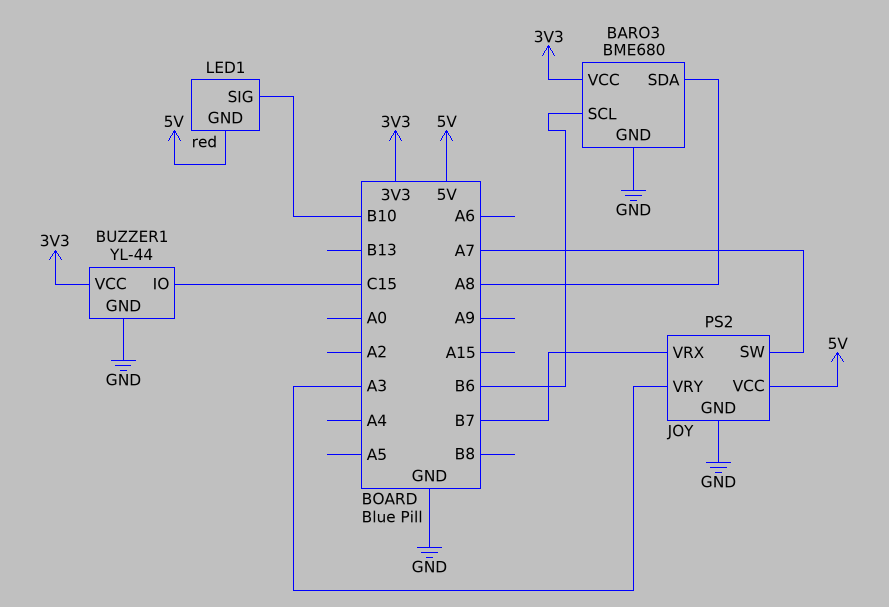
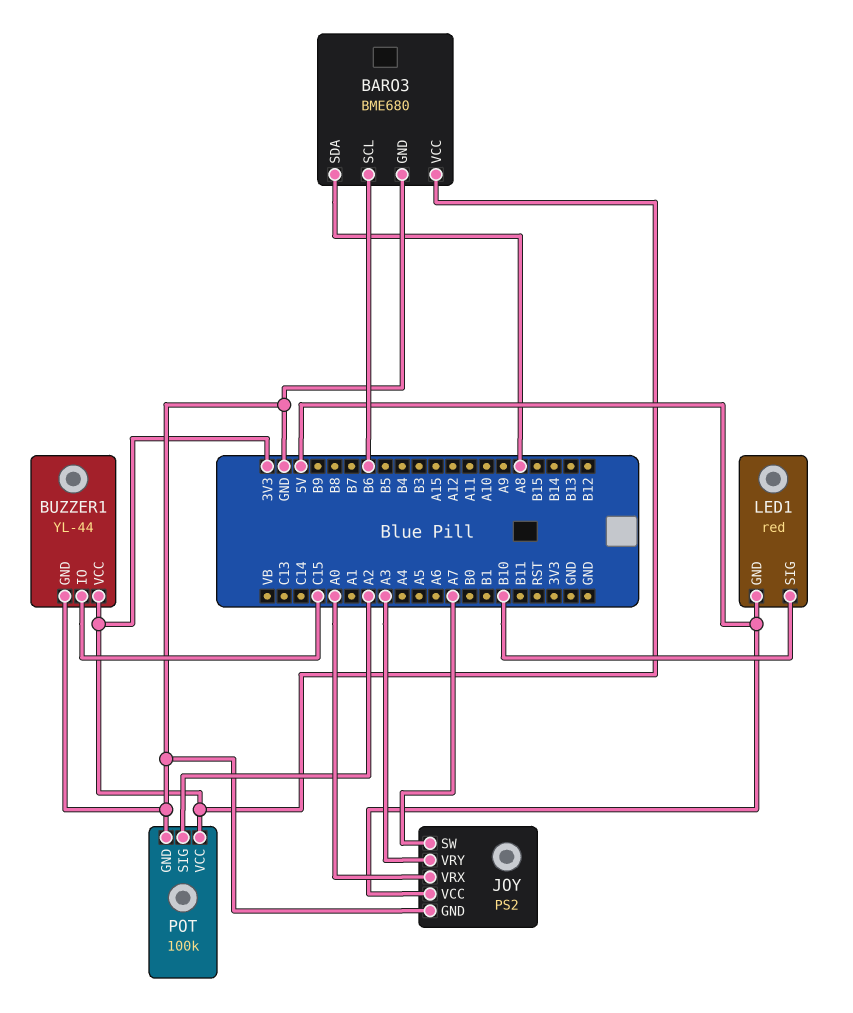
JOY pin VRX: B7 -> A0
POT: none -> 100k
POT pin GND: none -> GND
POT pin SIG: none -> A2
POT pin VCC: none -> 3V3

